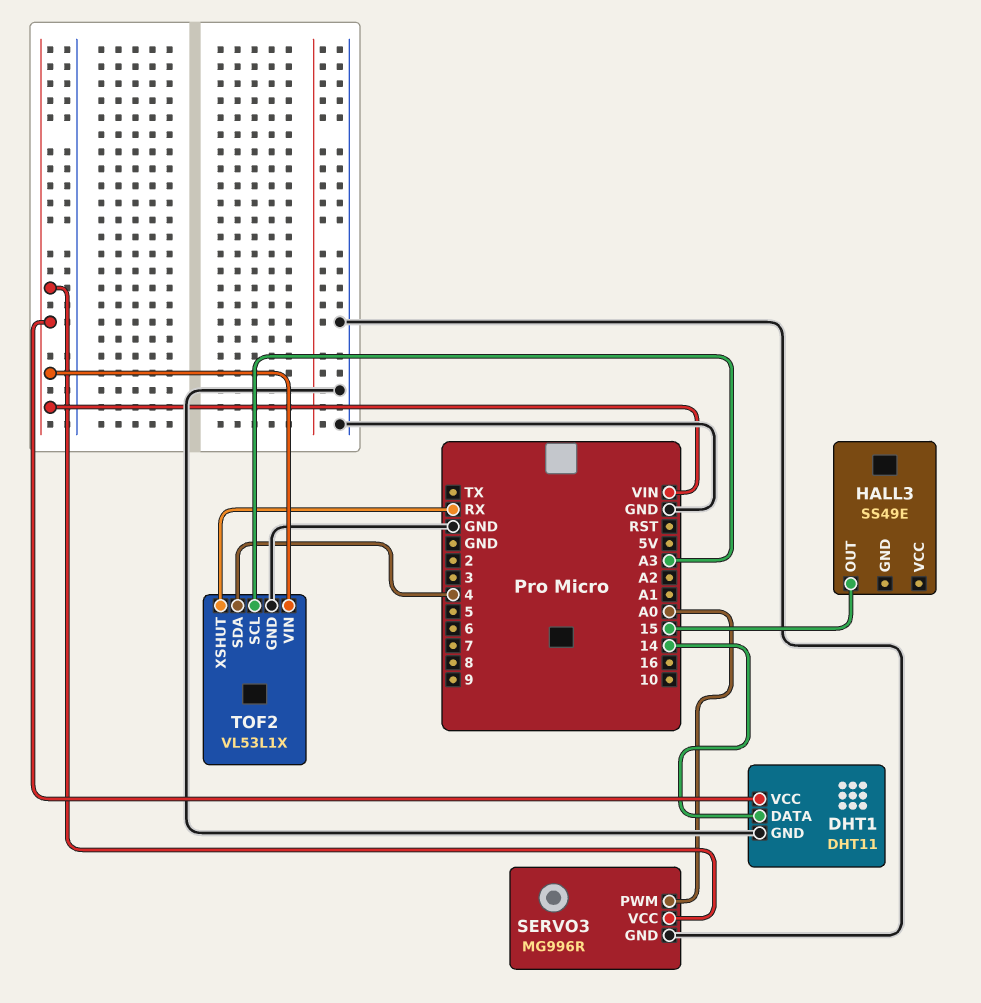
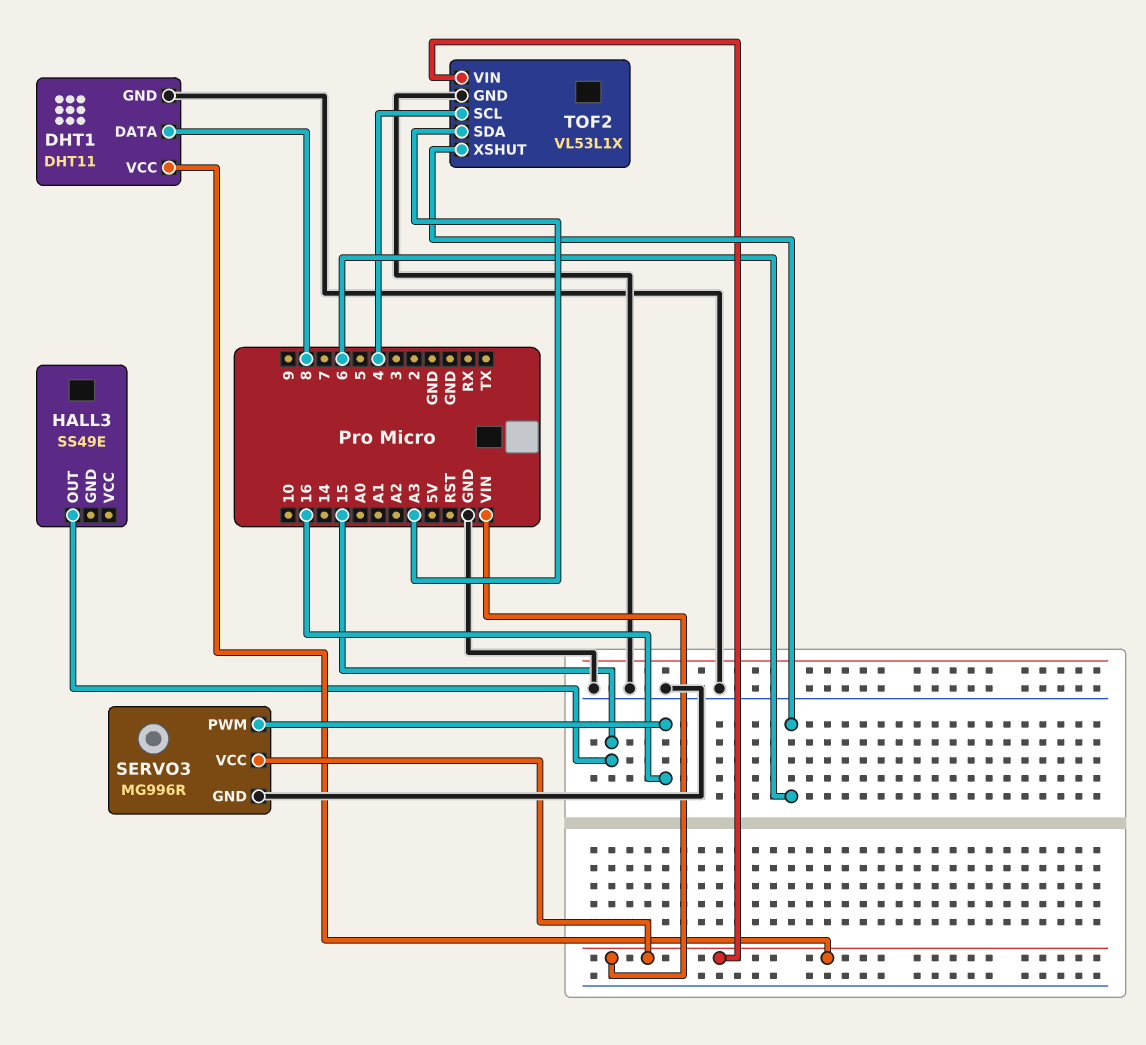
DHT1 pin DATA: 14 -> 8
SERVO3 pin PWM: A0 -> 16
TOF2 pin SCL: A3 -> 4
TOF2 pin SDA: 4 -> A3
TOF2 pin XSHUT: RX -> 6

